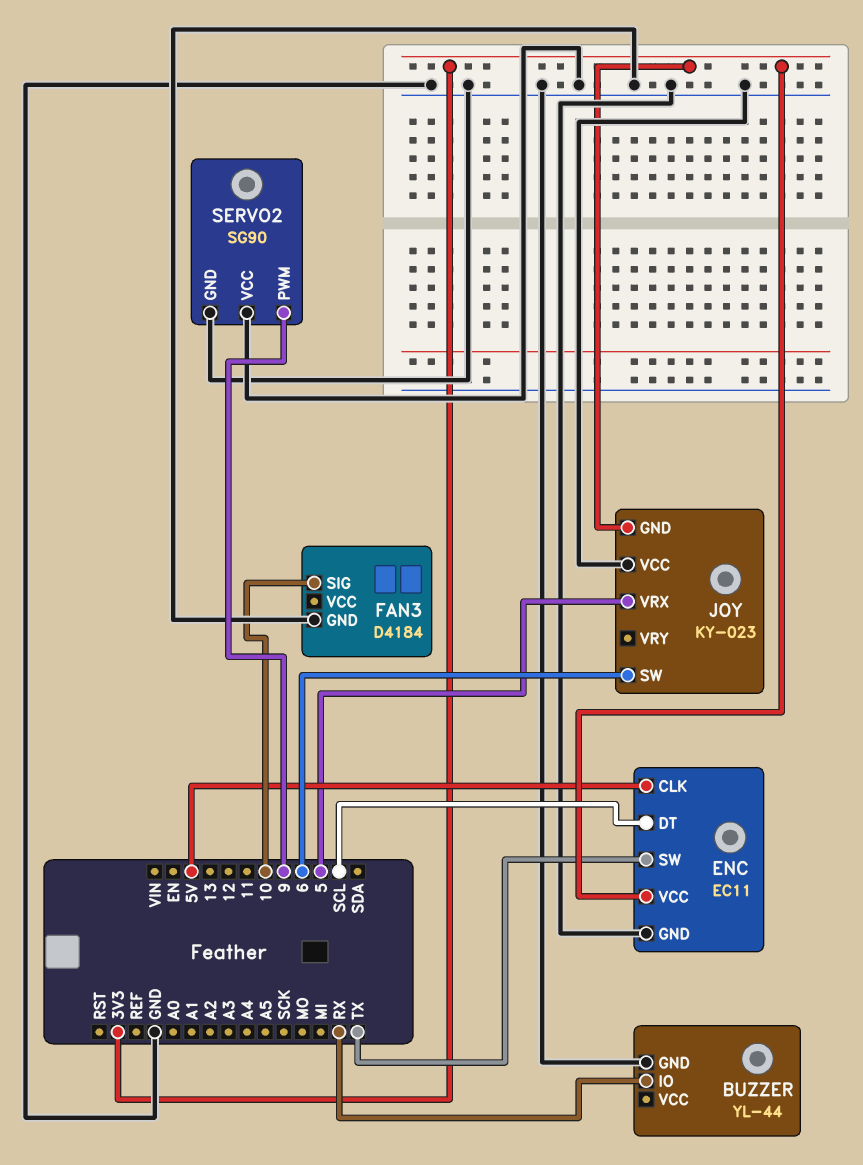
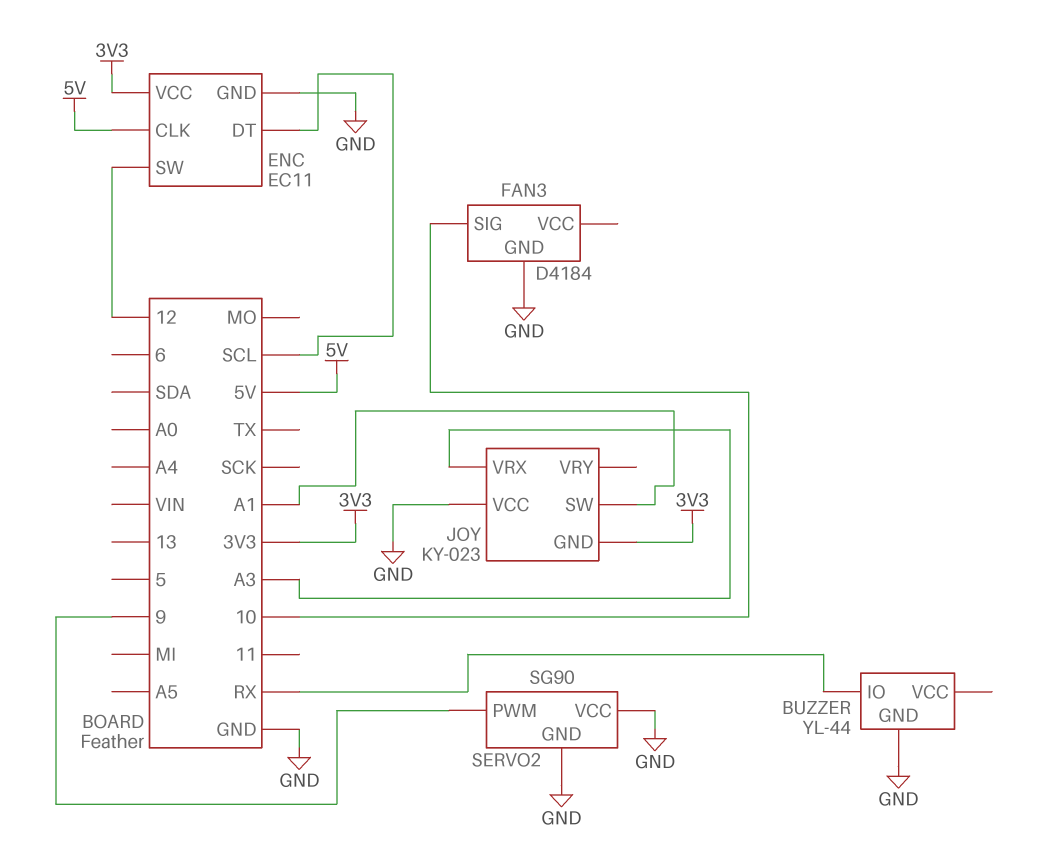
ENC pin SW: TX -> 12
JOY pin SW: 6 -> A1
JOY pin VRX: 5 -> A3

